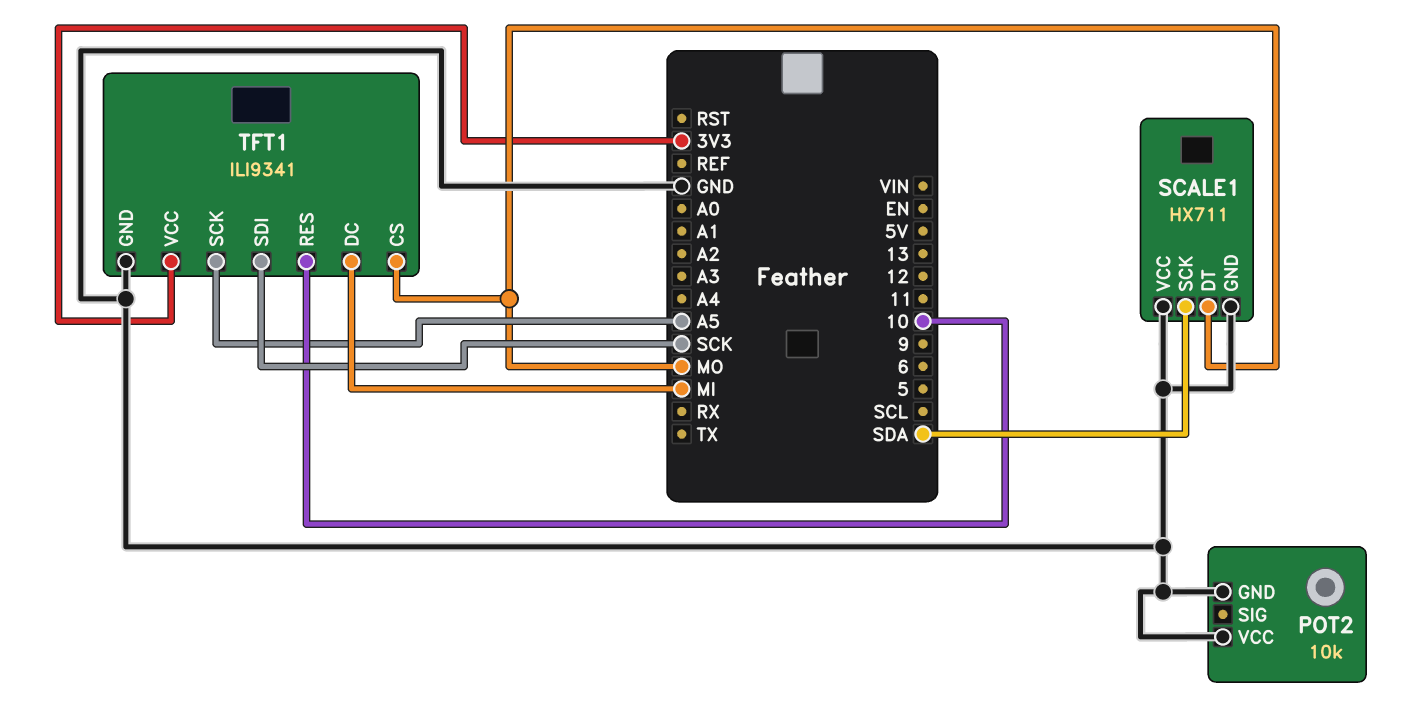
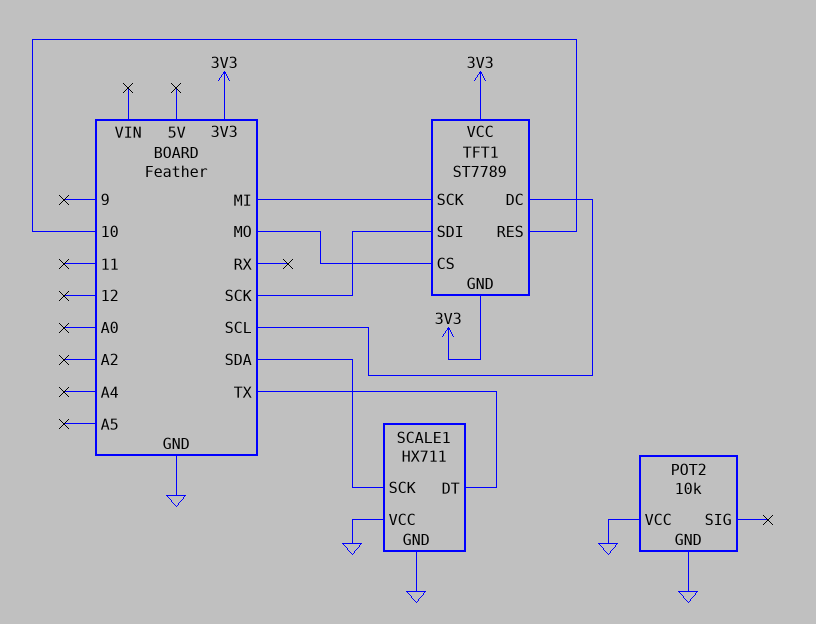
SCALE1 pin DT: MO -> TX
TFT1: ILI9341 -> ST7789
TFT1 pin DC: MI -> SCL
TFT1 pin GND: GND -> 3V3
TFT1 pin SCK: A5 -> MI

